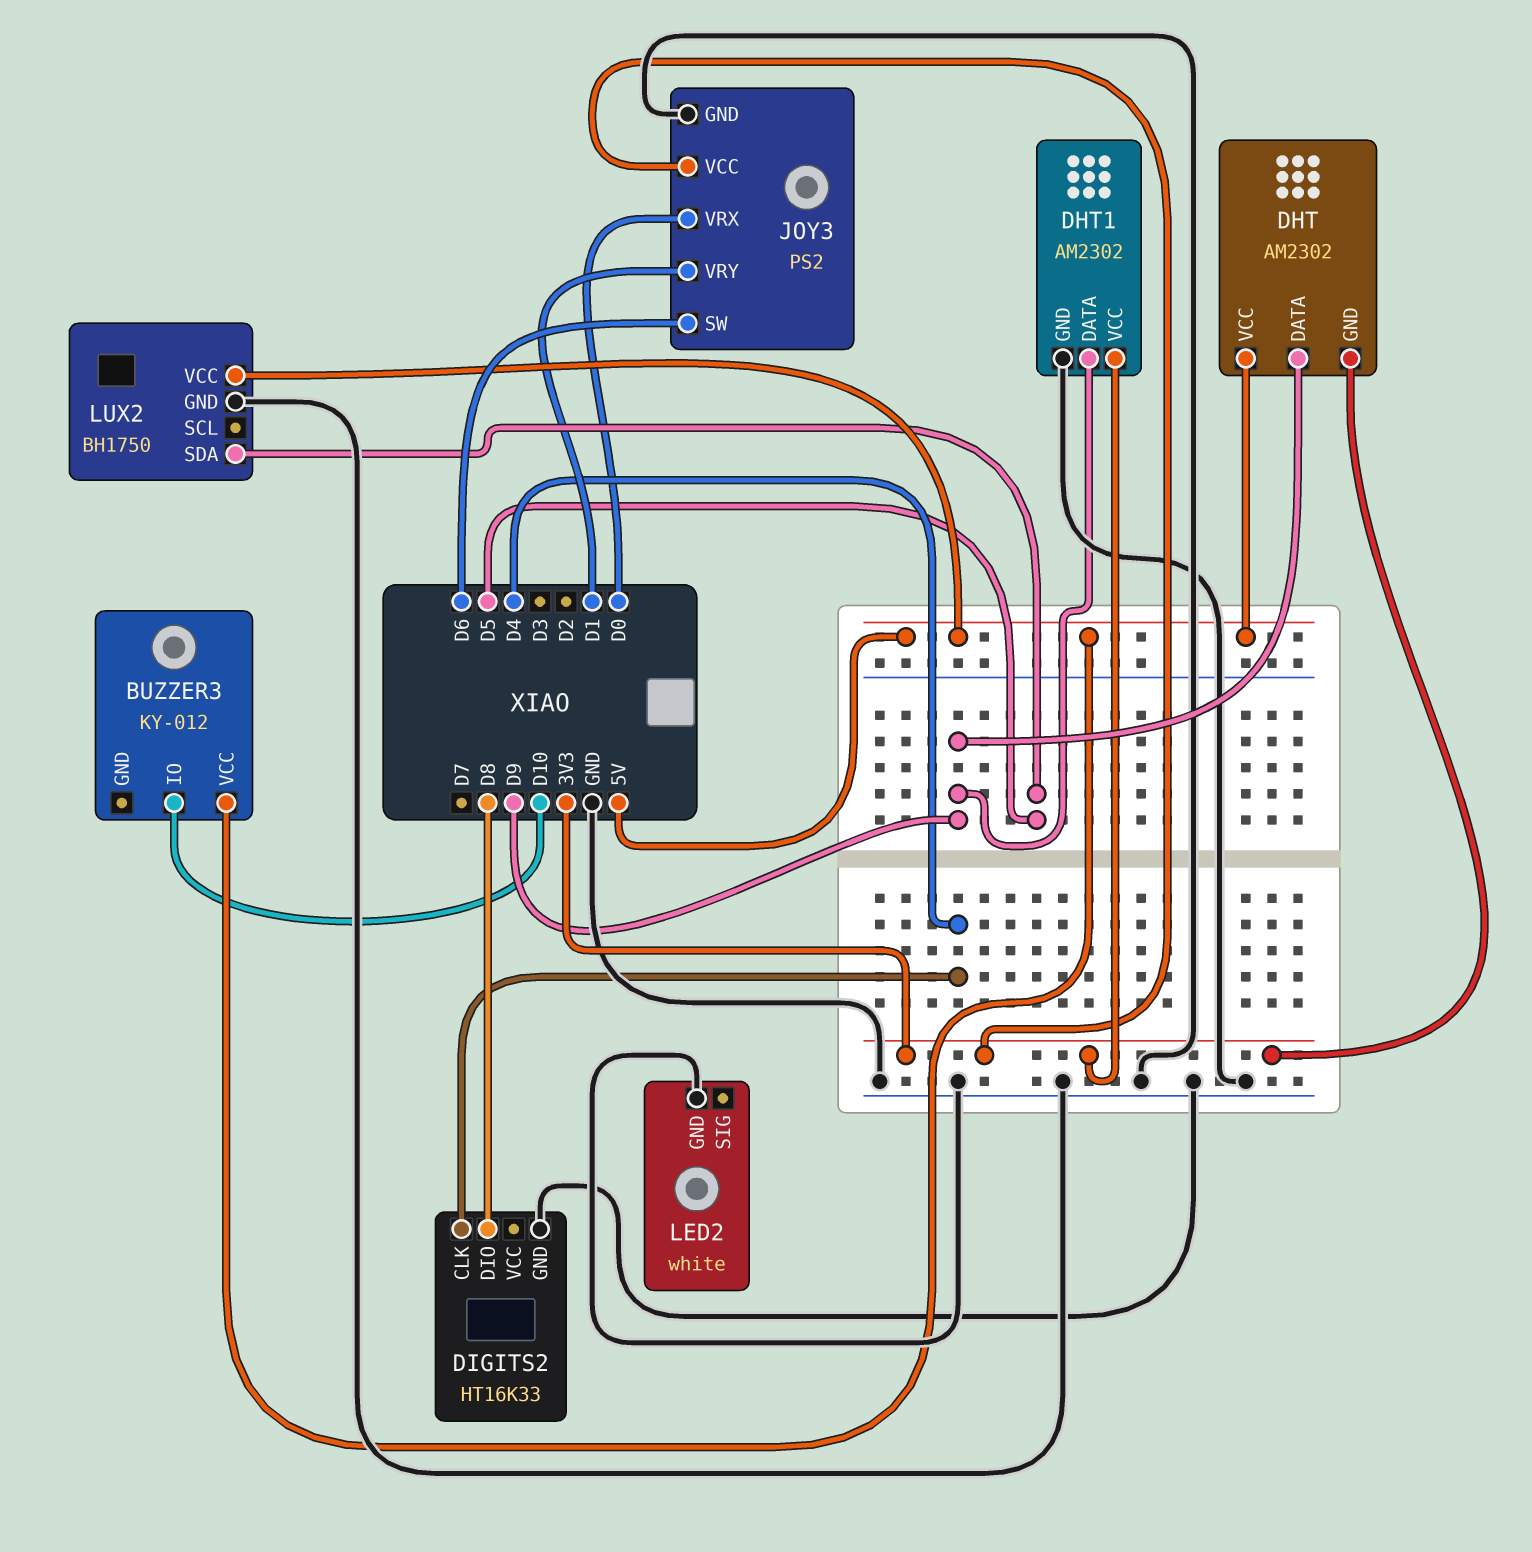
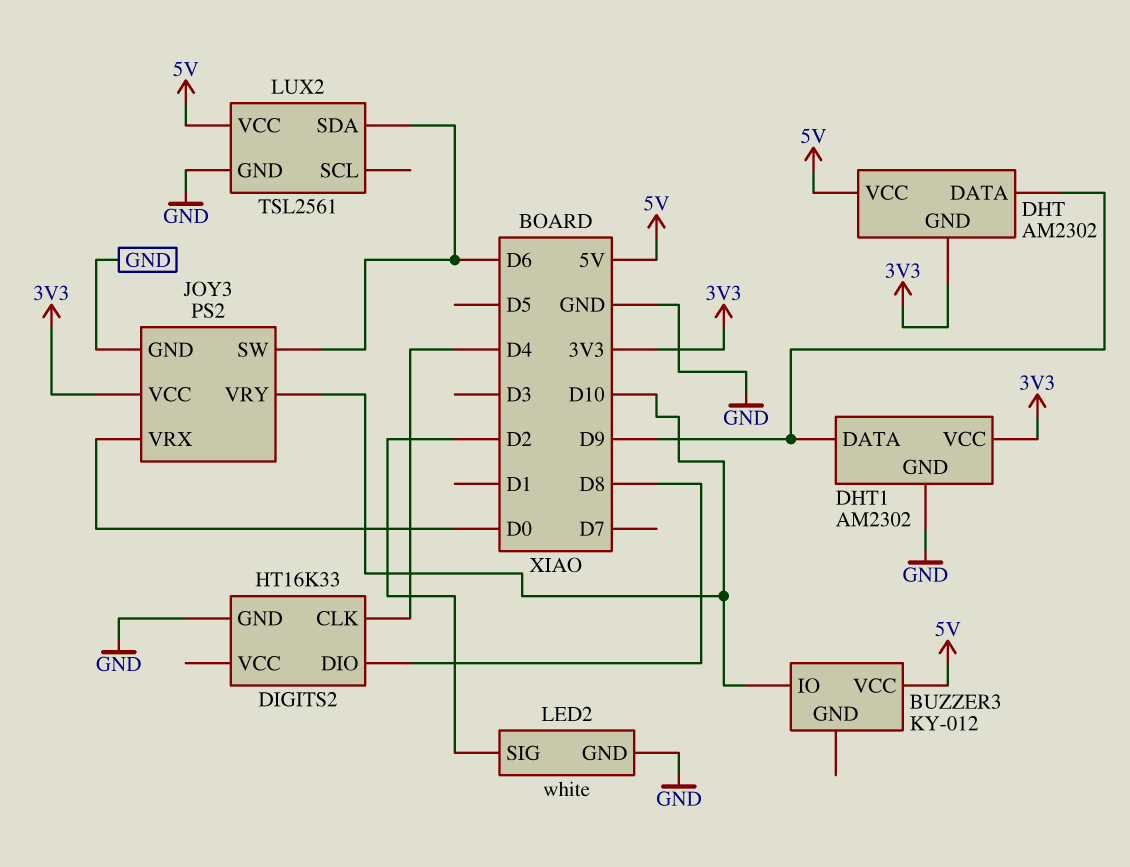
JOY3 pin VRY: D1 -> D10
LED2 pin SIG: none -> D2
LUX2: BH1750 -> TSL2561
LUX2 pin SDA: D5 -> D6

